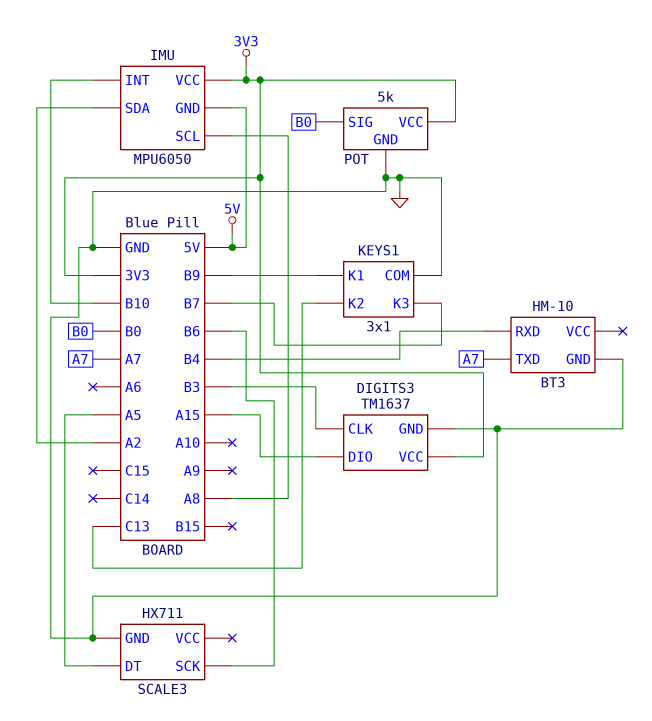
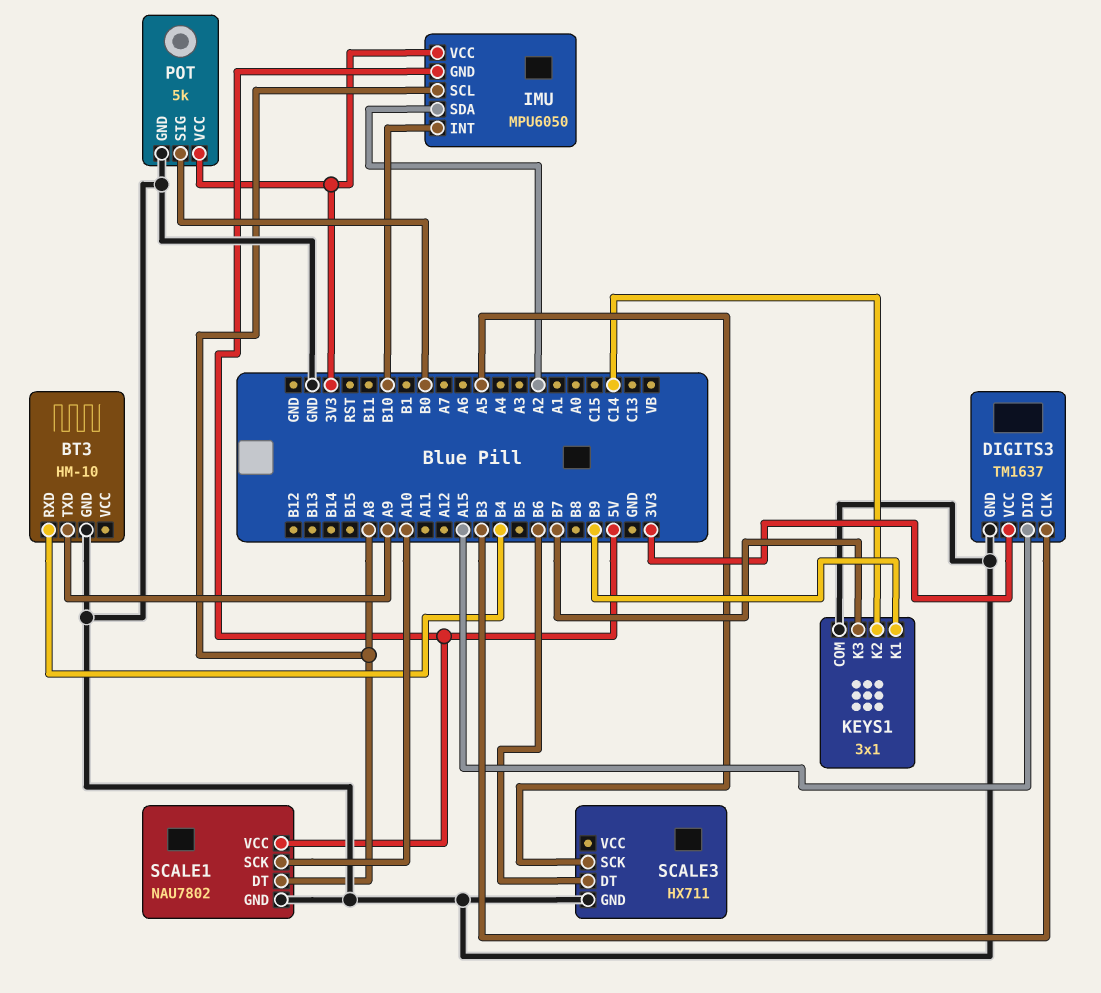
BT3 pin TXD: A7 -> A9
KEYS1 pin K2: C13 -> C14
SCALE1: none -> NAU7802
SCALE1 pin DT: none -> A8
SCALE1 pin GND: none -> GND
SCALE1 pin SCK: none -> A10
SCALE1 pin VCC: none -> 5V
SCALE3 pin DT: A5 -> B6
SCALE3 pin SCK: B6 -> A5

